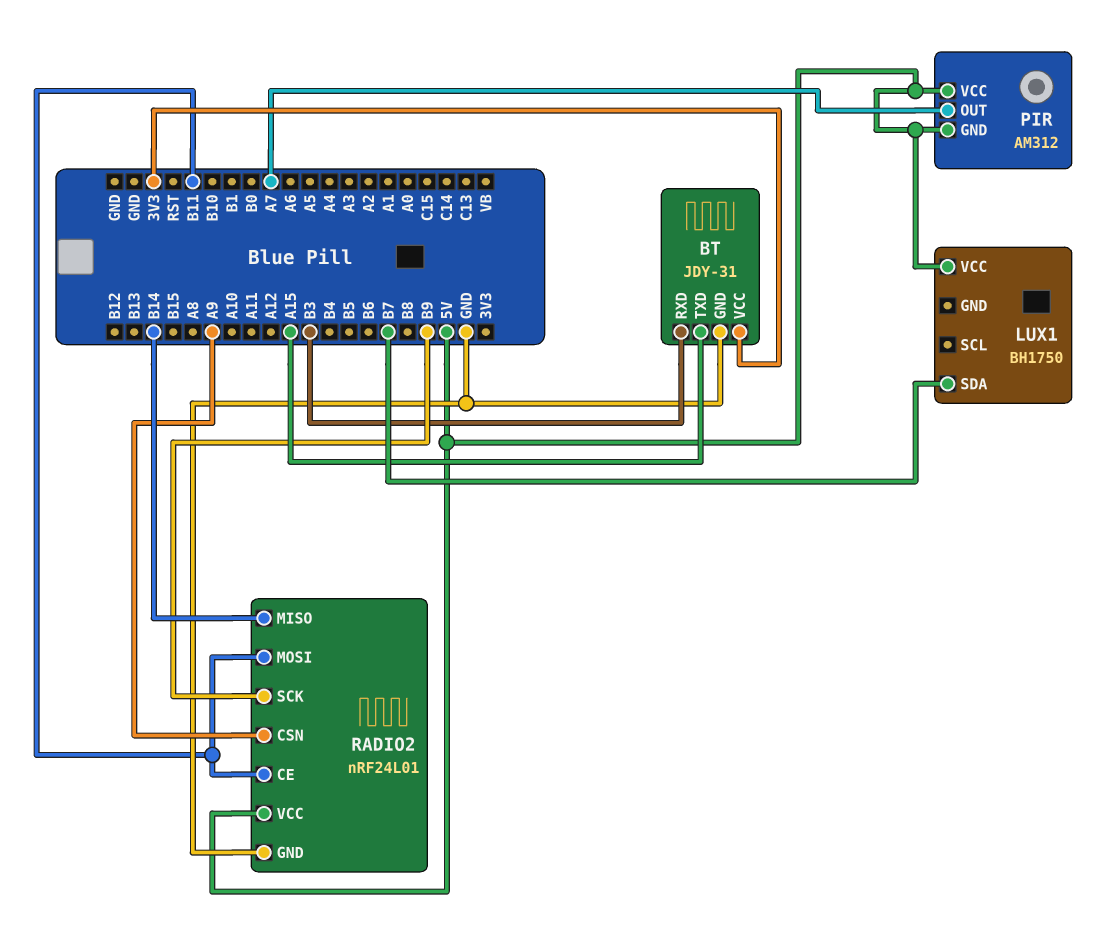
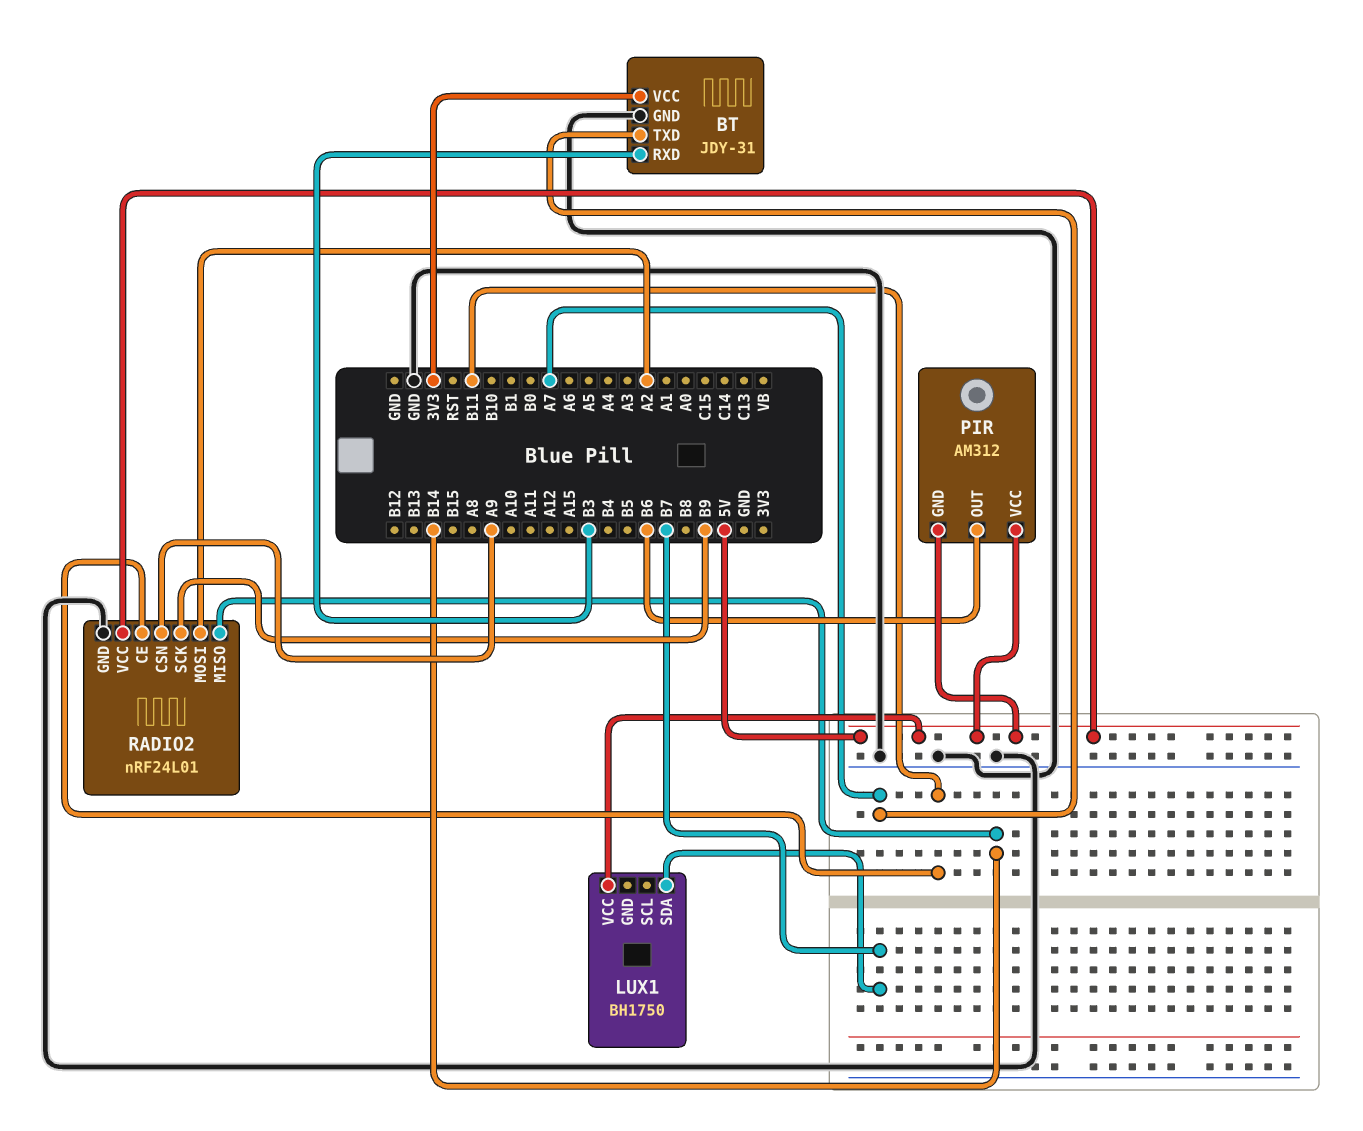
BT pin TXD: A15 -> A7
PIR pin OUT: A7 -> B6
RADIO2 pin MOSI: B11 -> A2

